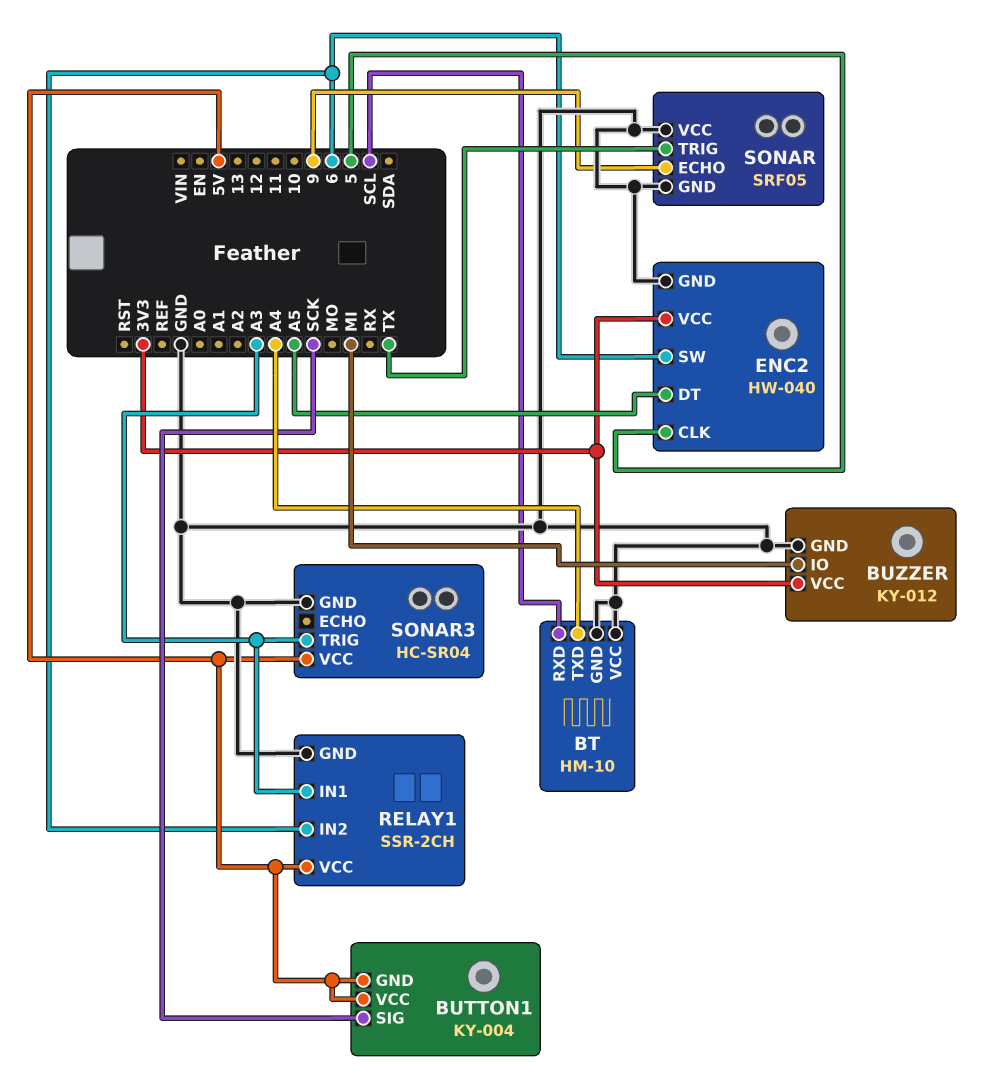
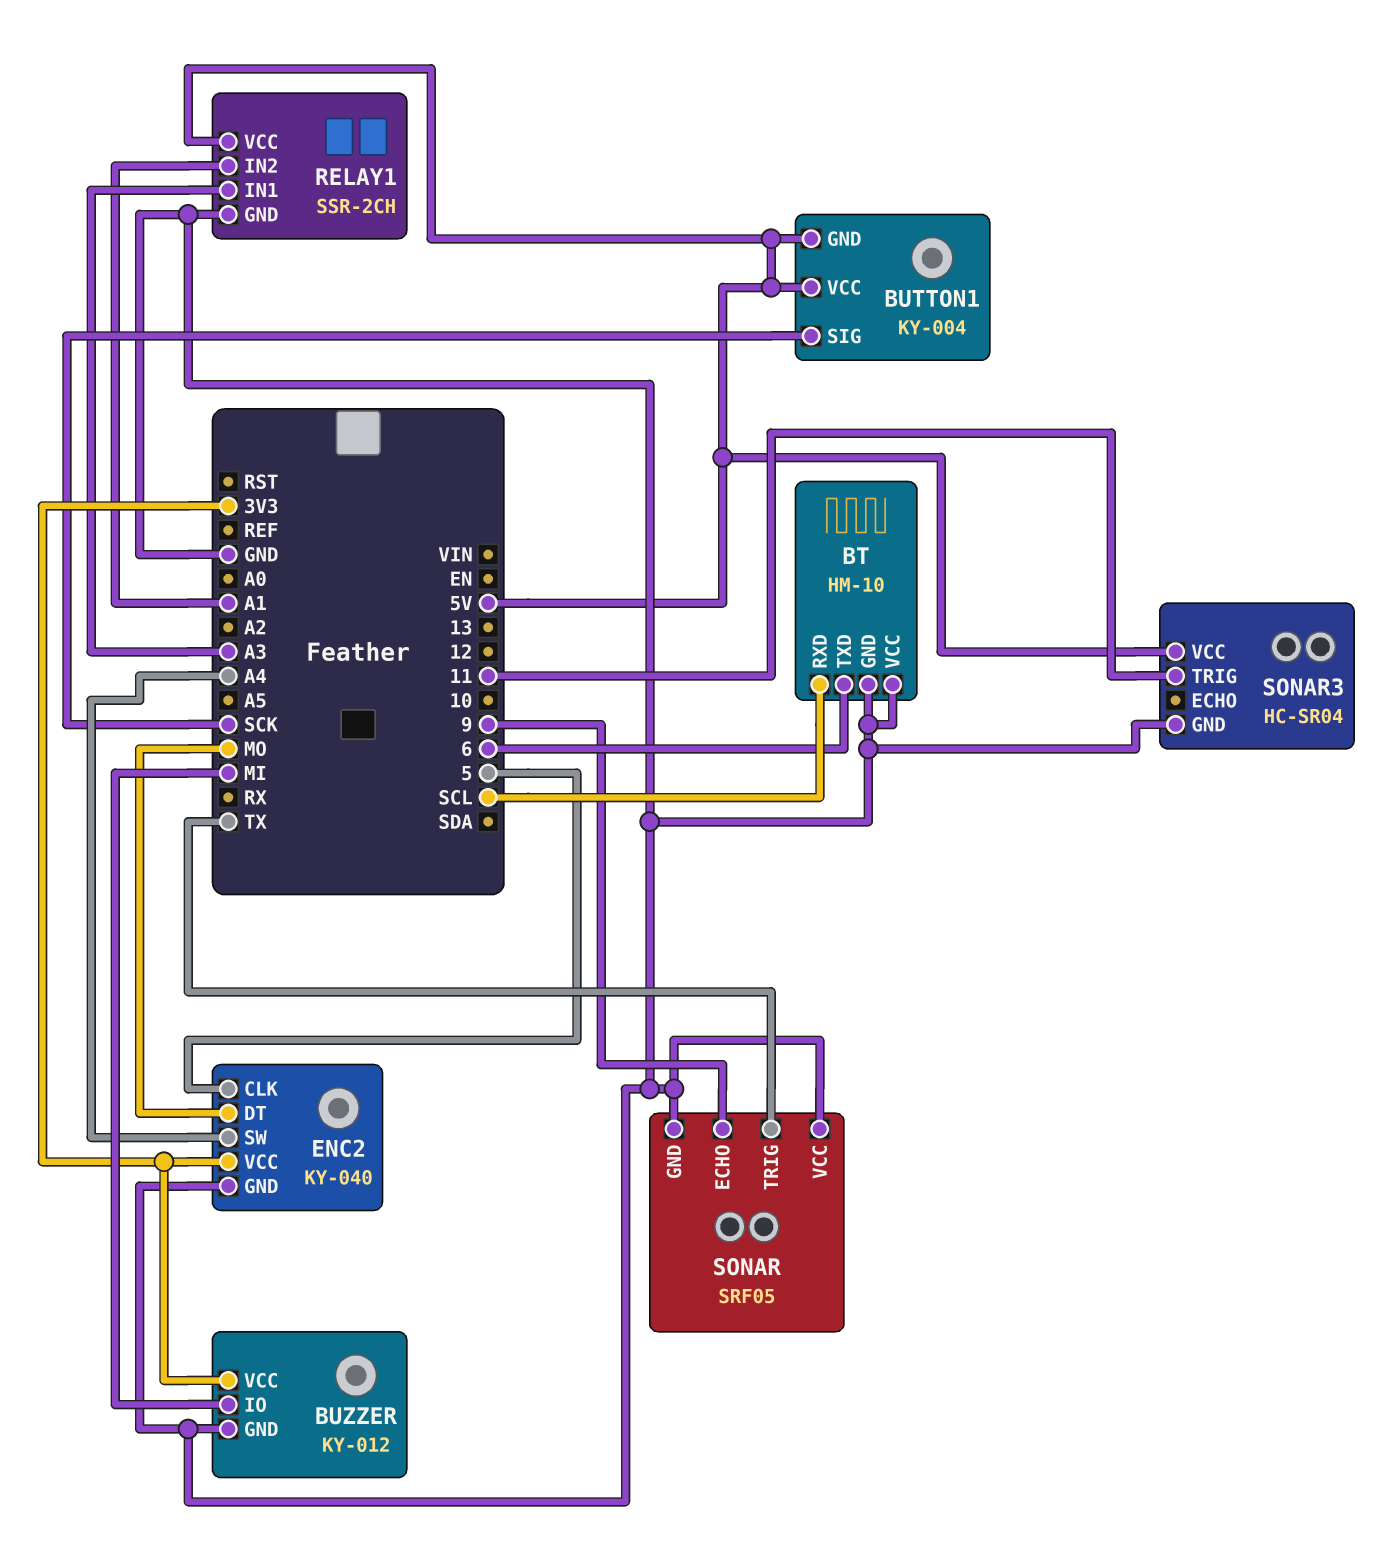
BT pin TXD: A4 -> 6
ENC2: HW-040 -> KY-040
ENC2 pin DT: A5 -> MO
ENC2 pin SW: 6 -> A4
RELAY1 pin IN2: 6 -> A1
SONAR3 pin TRIG: A3 -> 11

